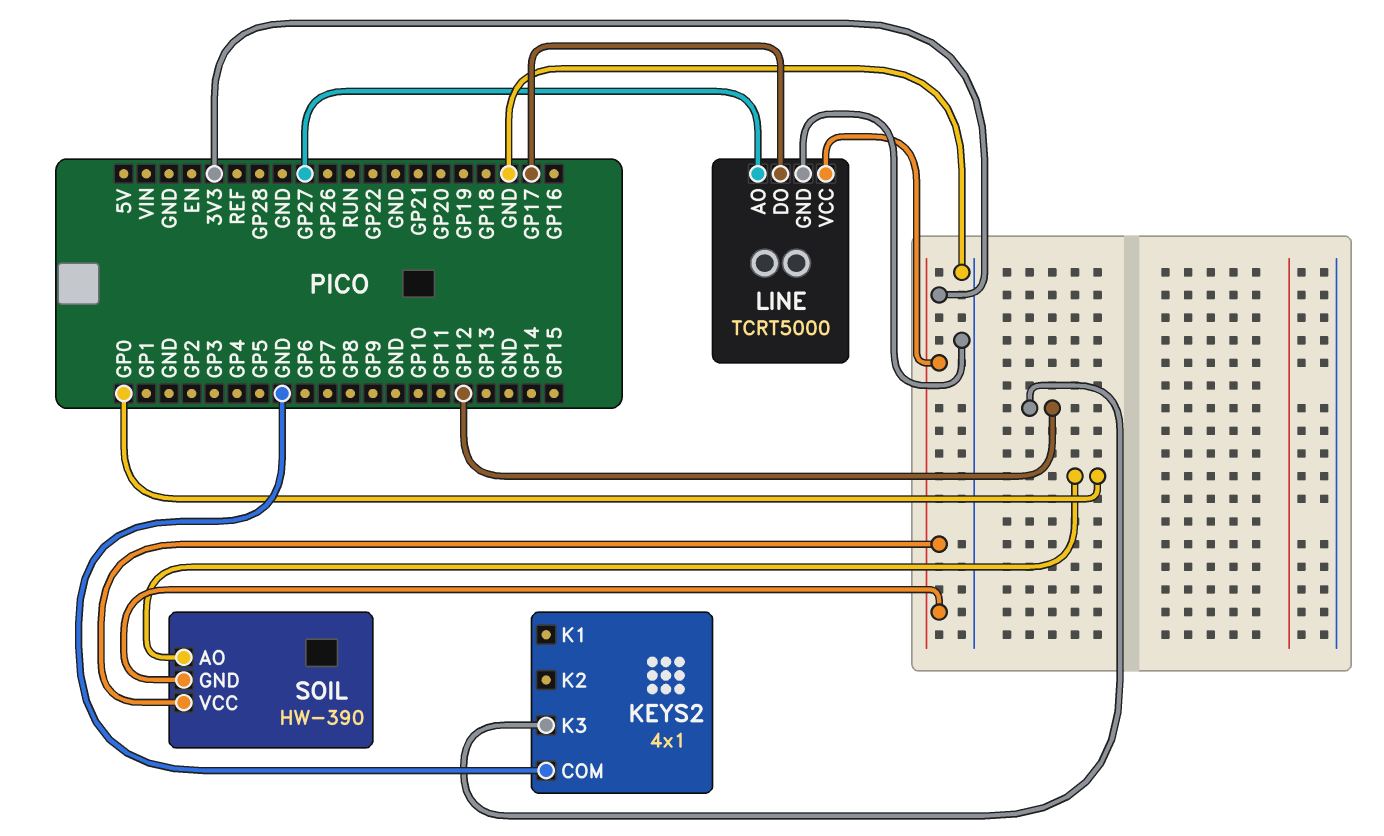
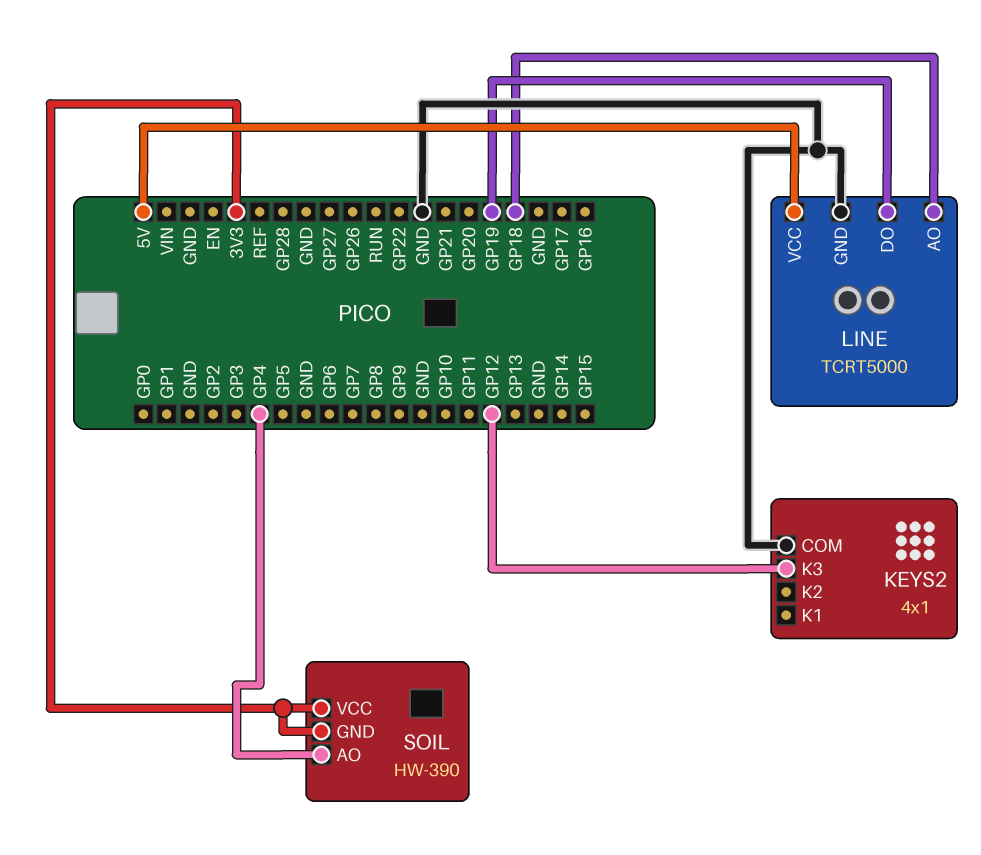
LINE pin AO: GP27 -> GP18
LINE pin DO: GP17 -> GP19
LINE pin VCC: 3V3 -> 5V
SOIL pin AO: GP0 -> GP4

